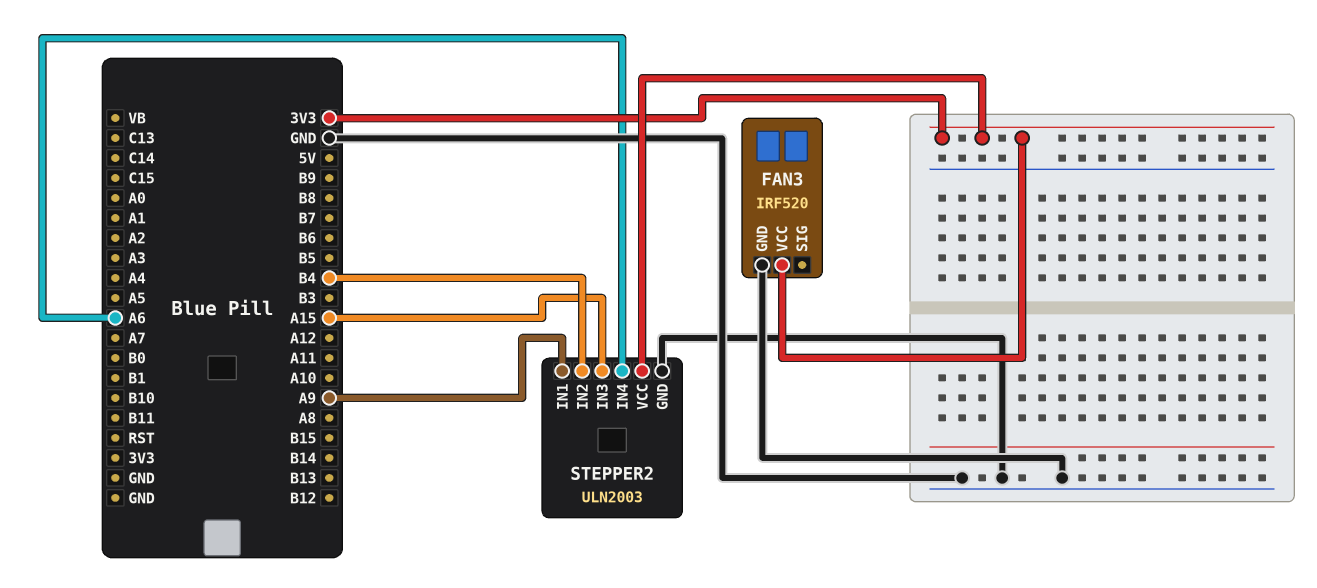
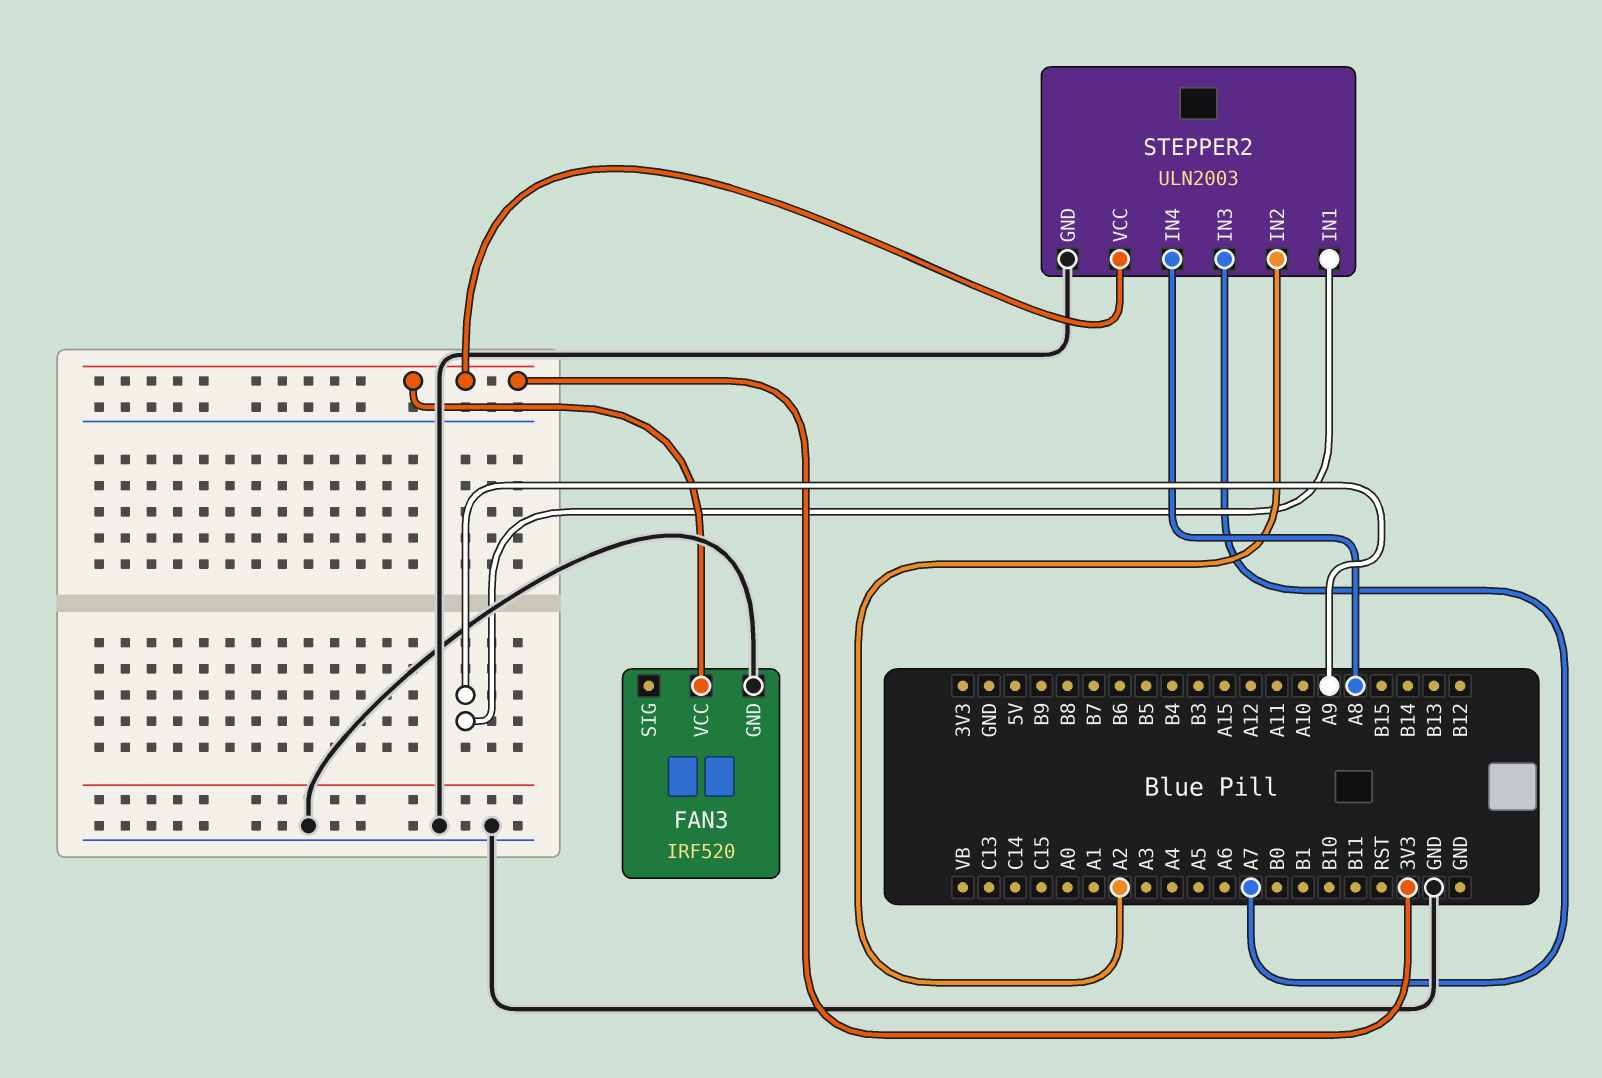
STEPPER2 pin IN2: B4 -> A2
STEPPER2 pin IN3: A15 -> A7
STEPPER2 pin IN4: A6 -> A8

